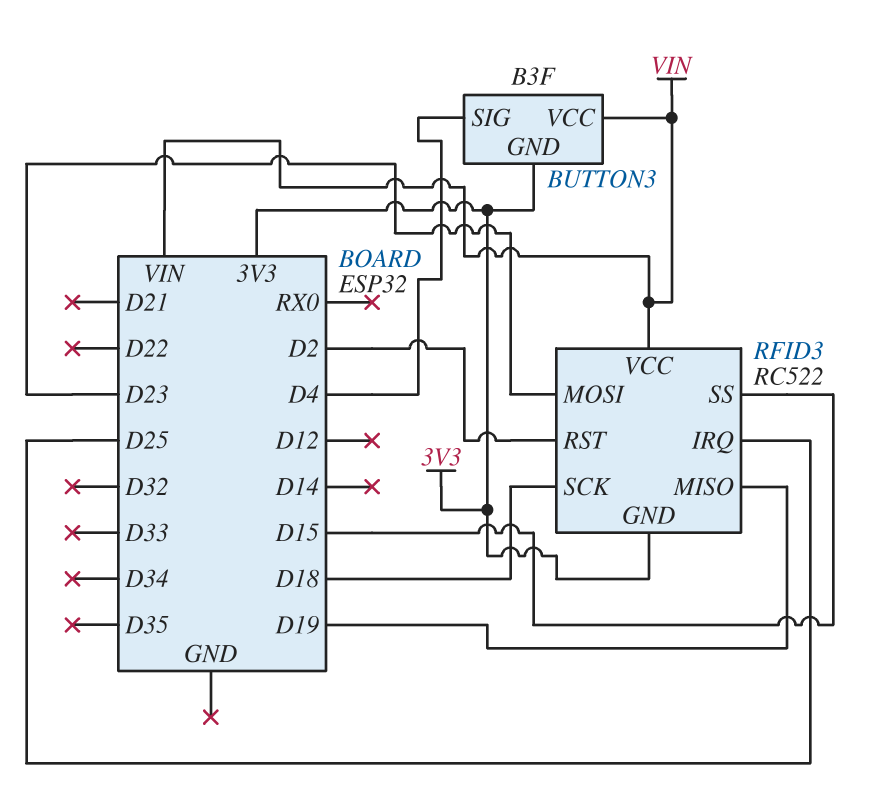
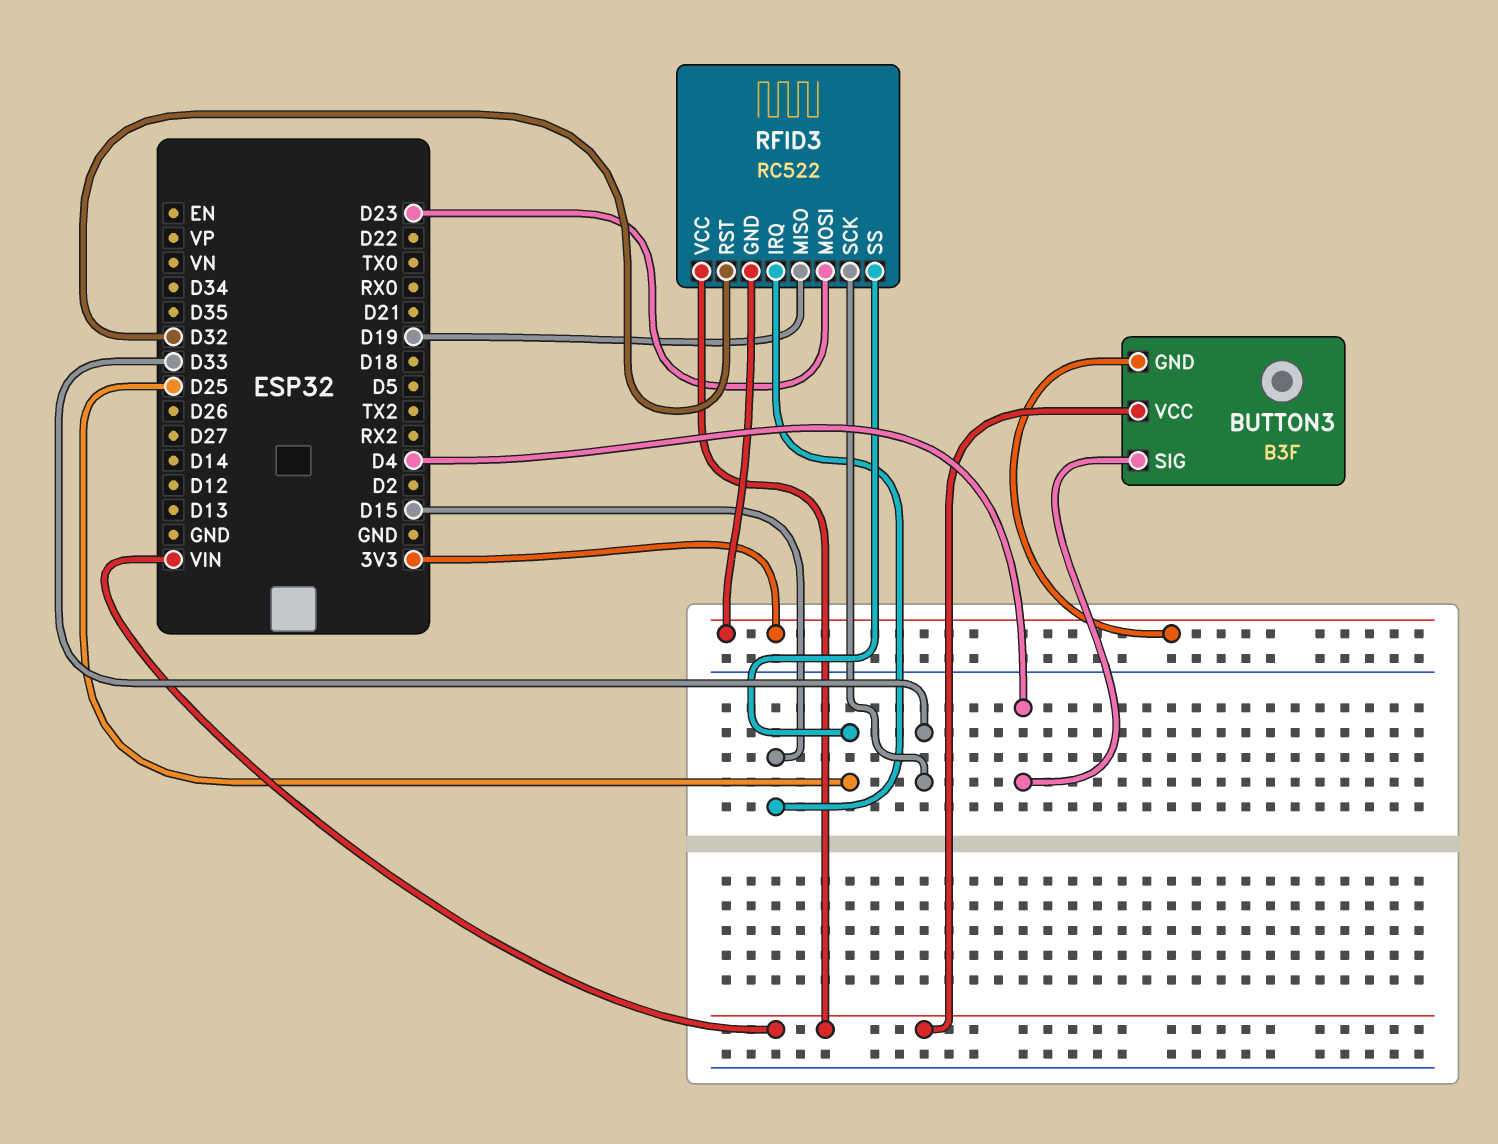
RFID3 pin IRQ: D25 -> D15
RFID3 pin RST: D2 -> D32
RFID3 pin SCK: D18 -> D33
RFID3 pin SS: D15 -> D25

